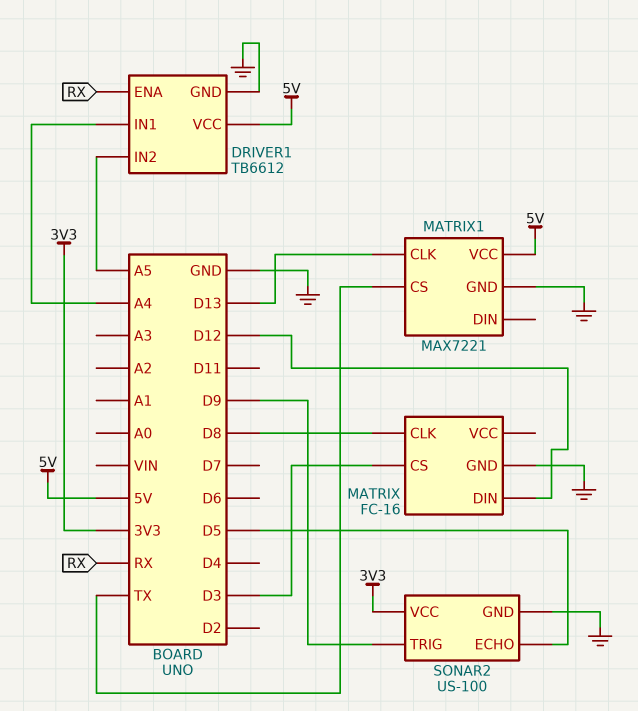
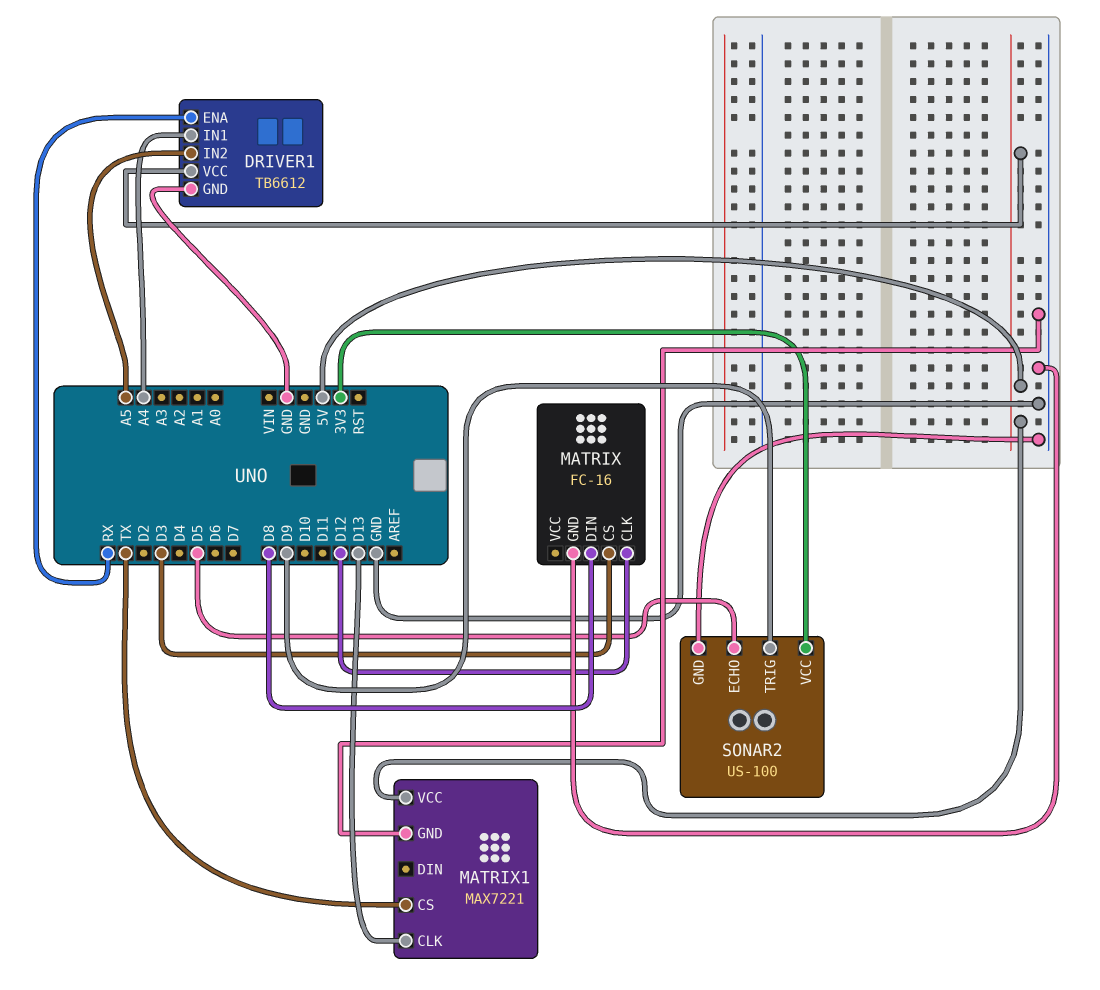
MATRIX pin CLK: D8 -> D12
MATRIX pin DIN: D12 -> D8

